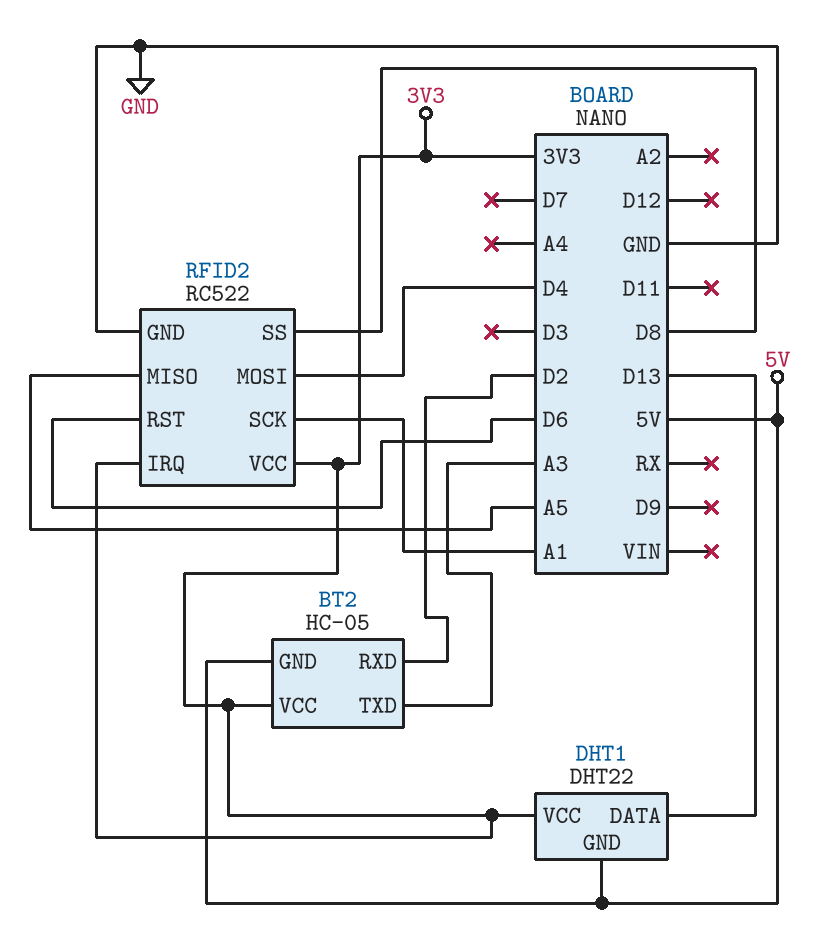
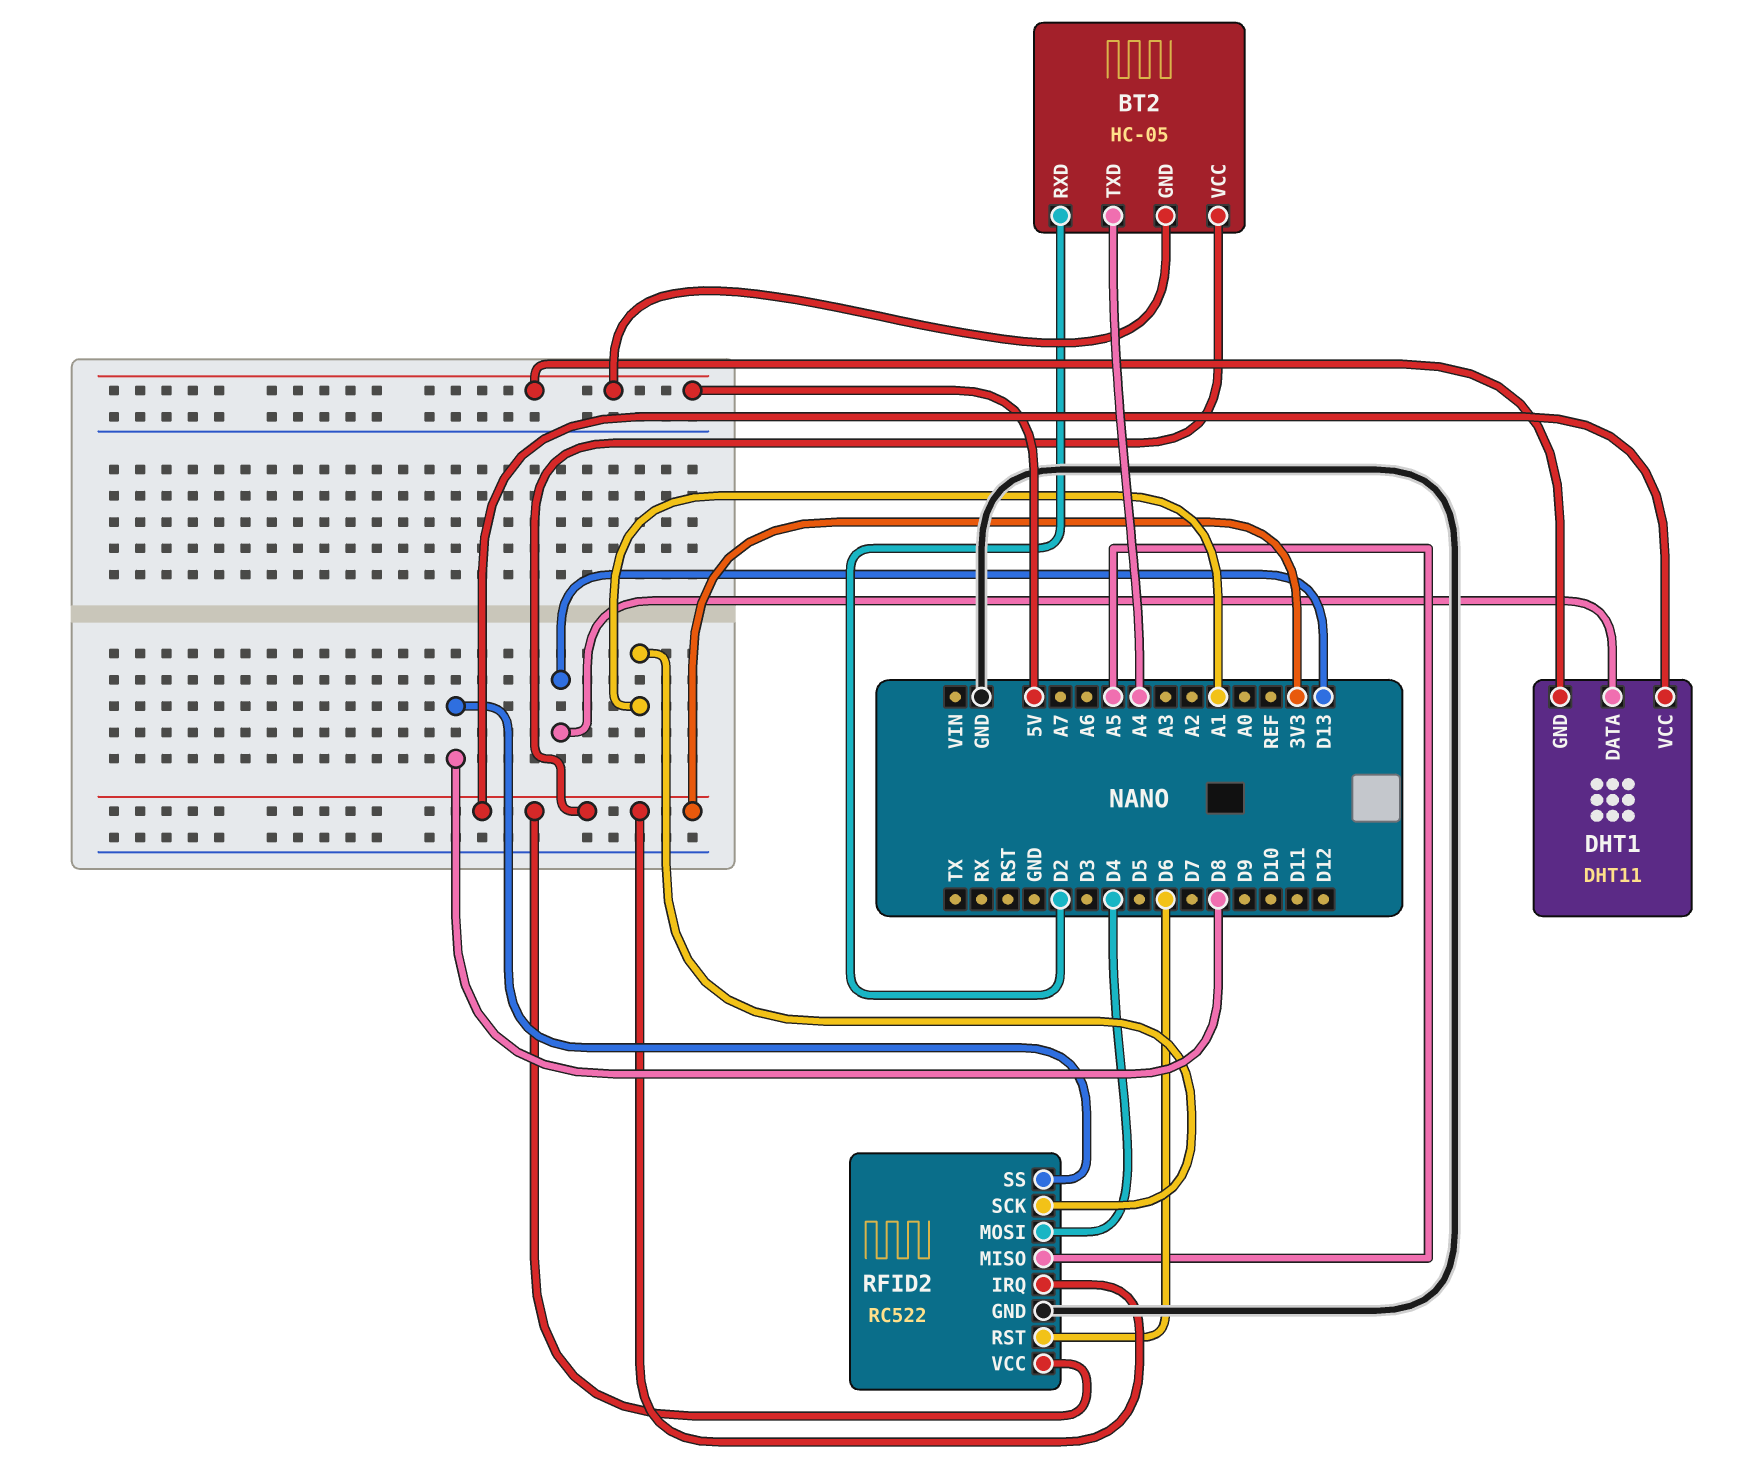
BT2 pin TXD: A3 -> A4
DHT1: DHT22 -> DHT11

